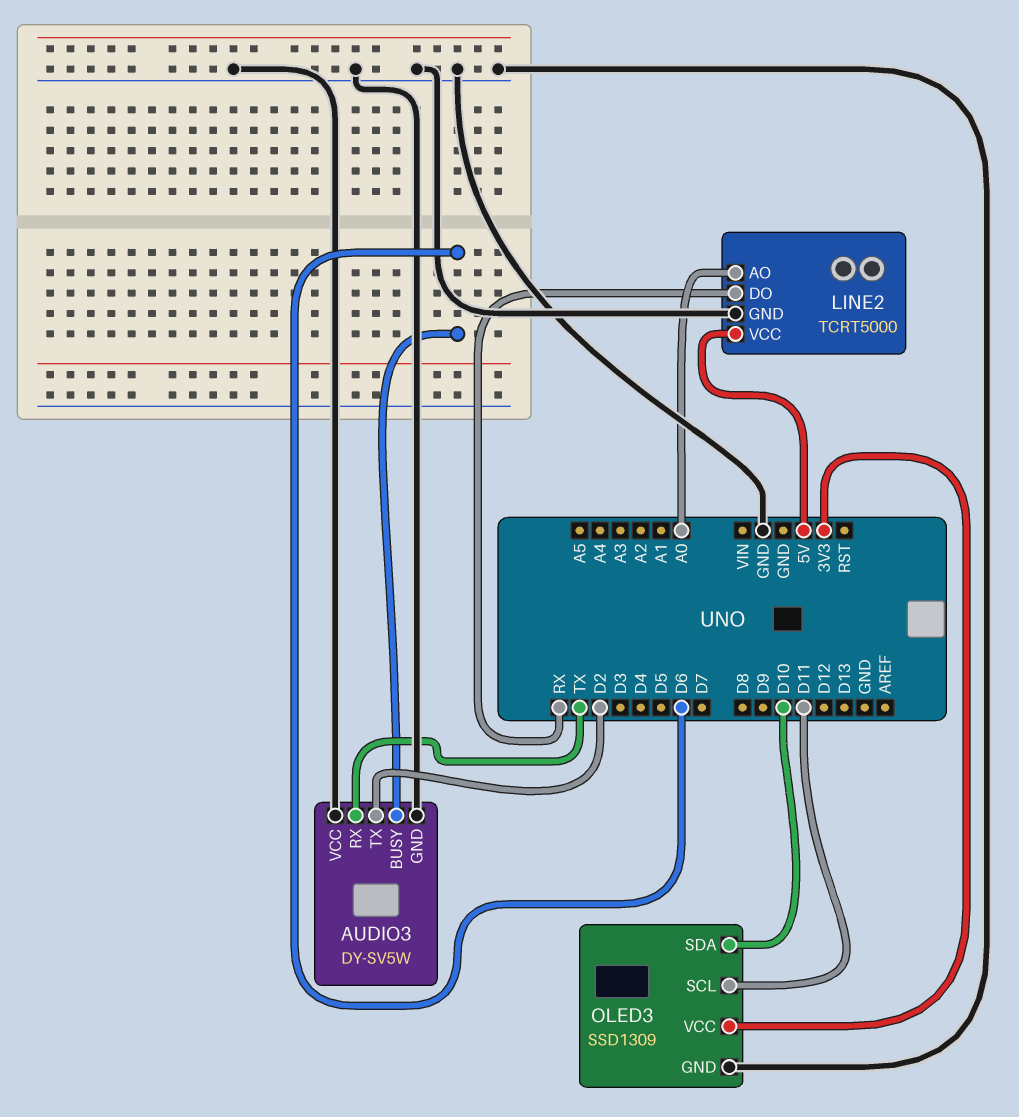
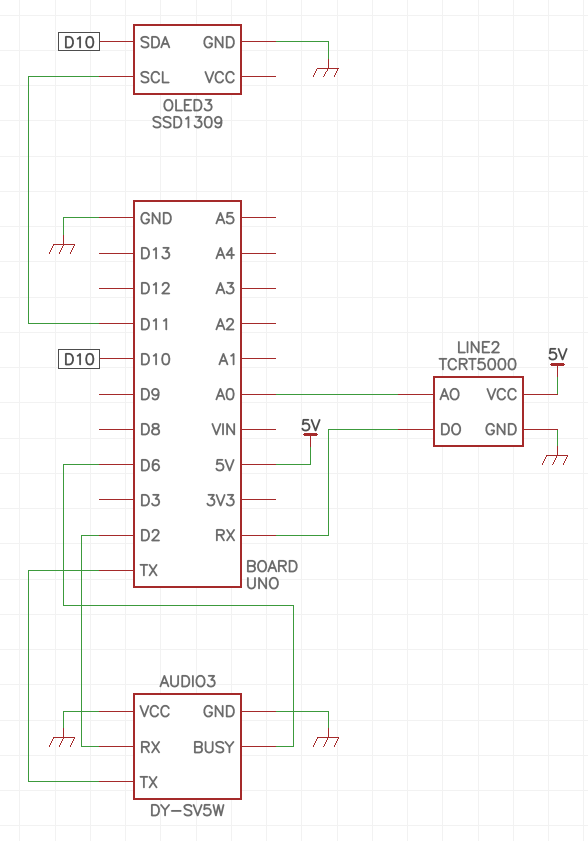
AUDIO3 pin RX: TX -> D2
AUDIO3 pin TX: D2 -> TX
OLED3 pin VCC: 3V3 -> none

